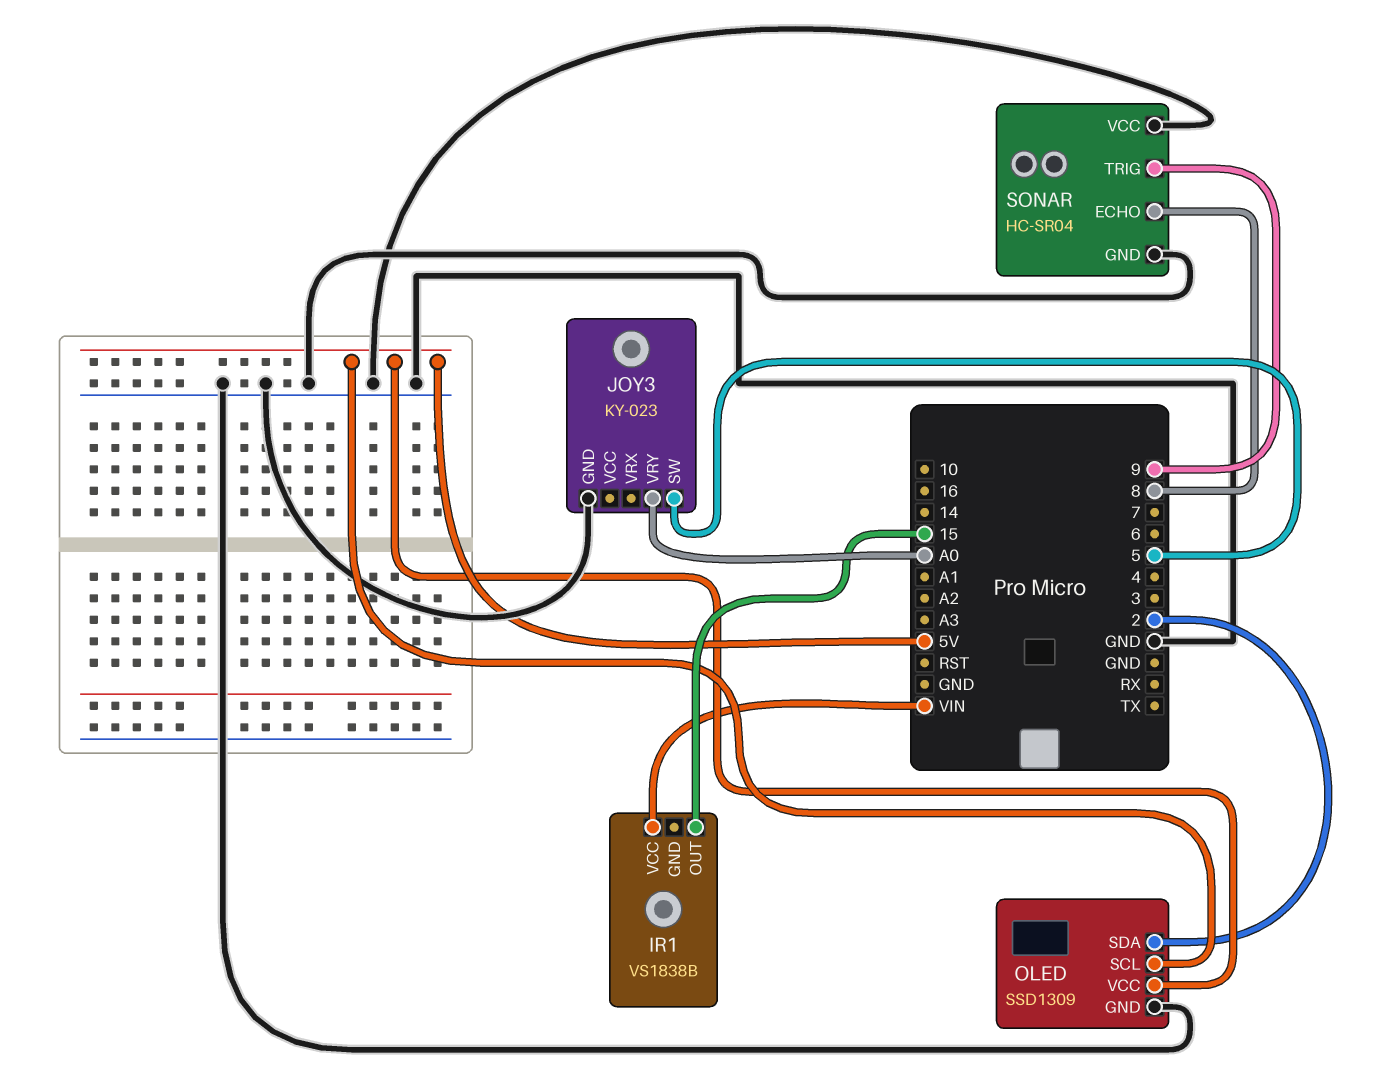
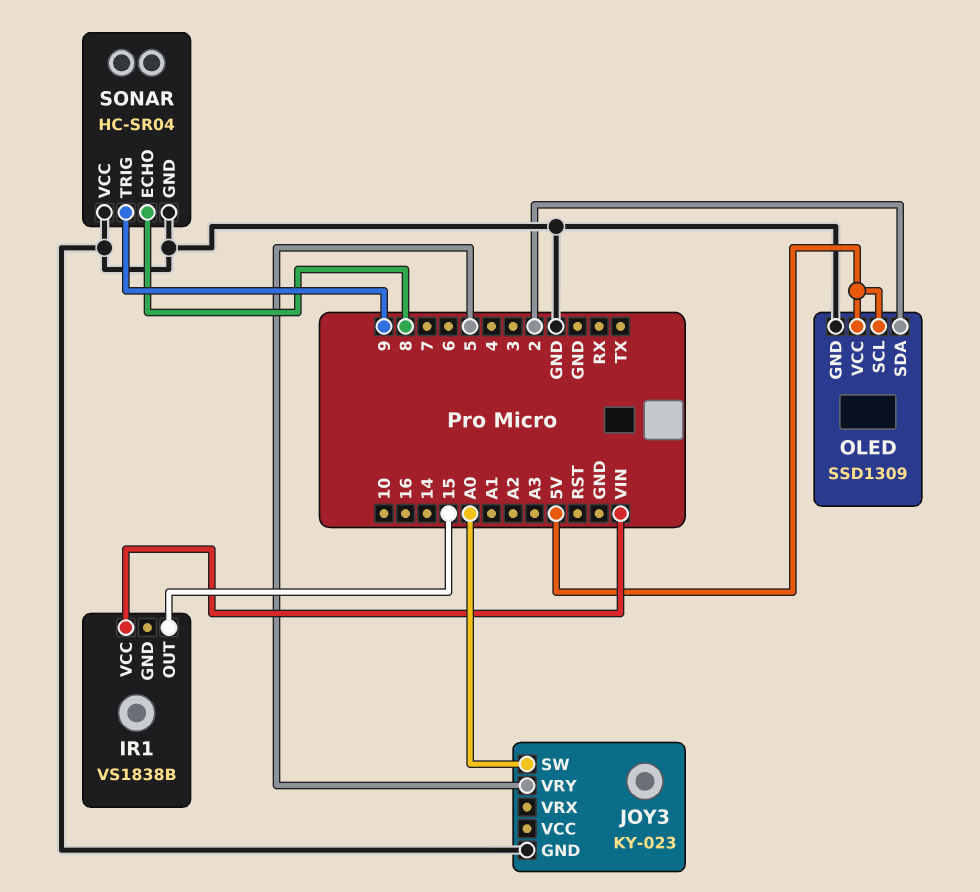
JOY3 pin SW: 5 -> A0
JOY3 pin VRY: A0 -> 5

